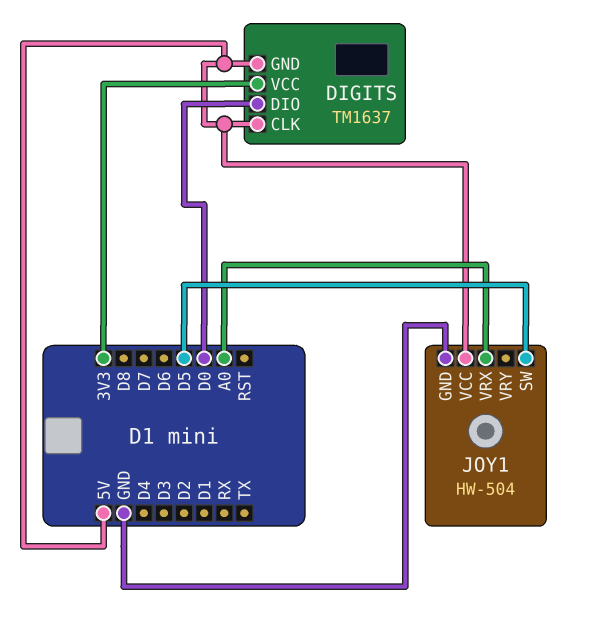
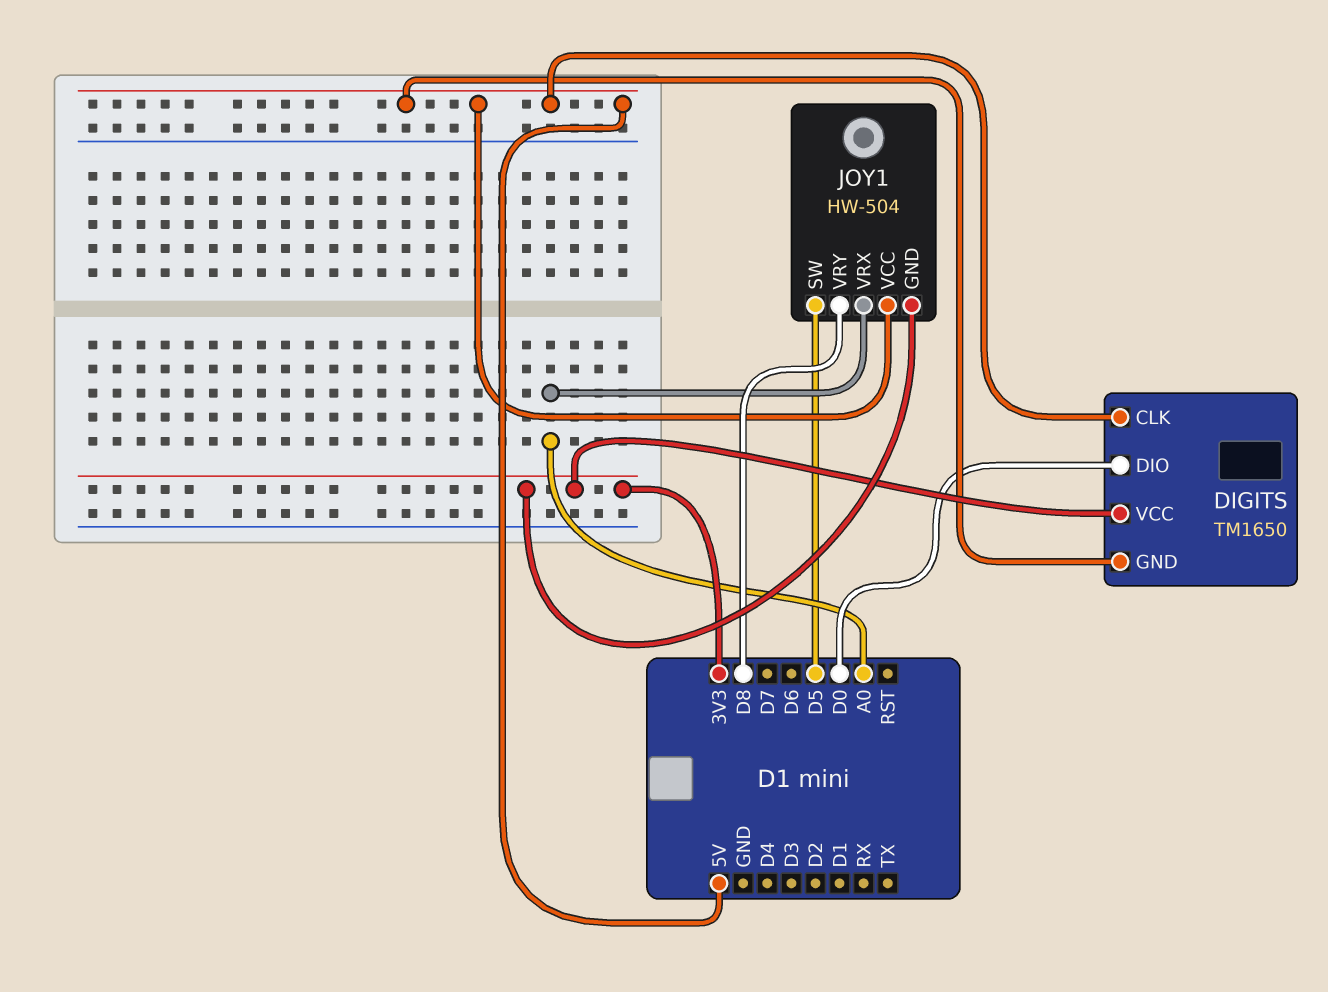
DIGITS: TM1637 -> TM1650
JOY1 pin GND: GND -> 3V3
JOY1 pin VRY: none -> D8

